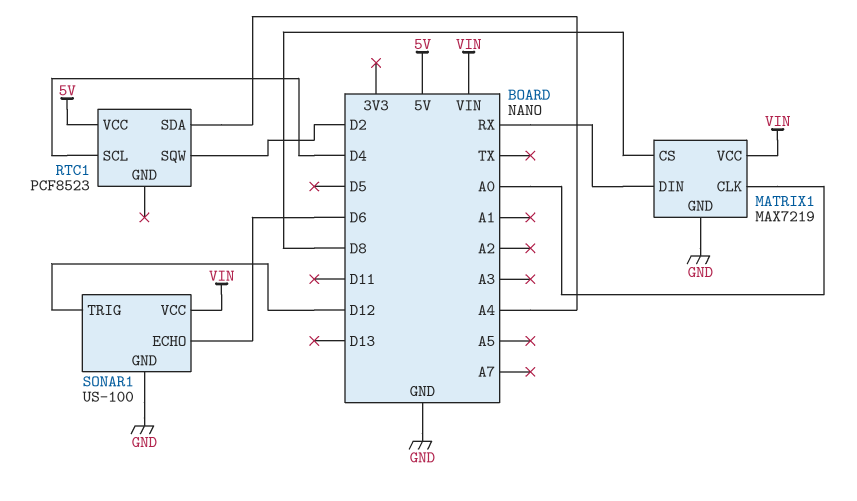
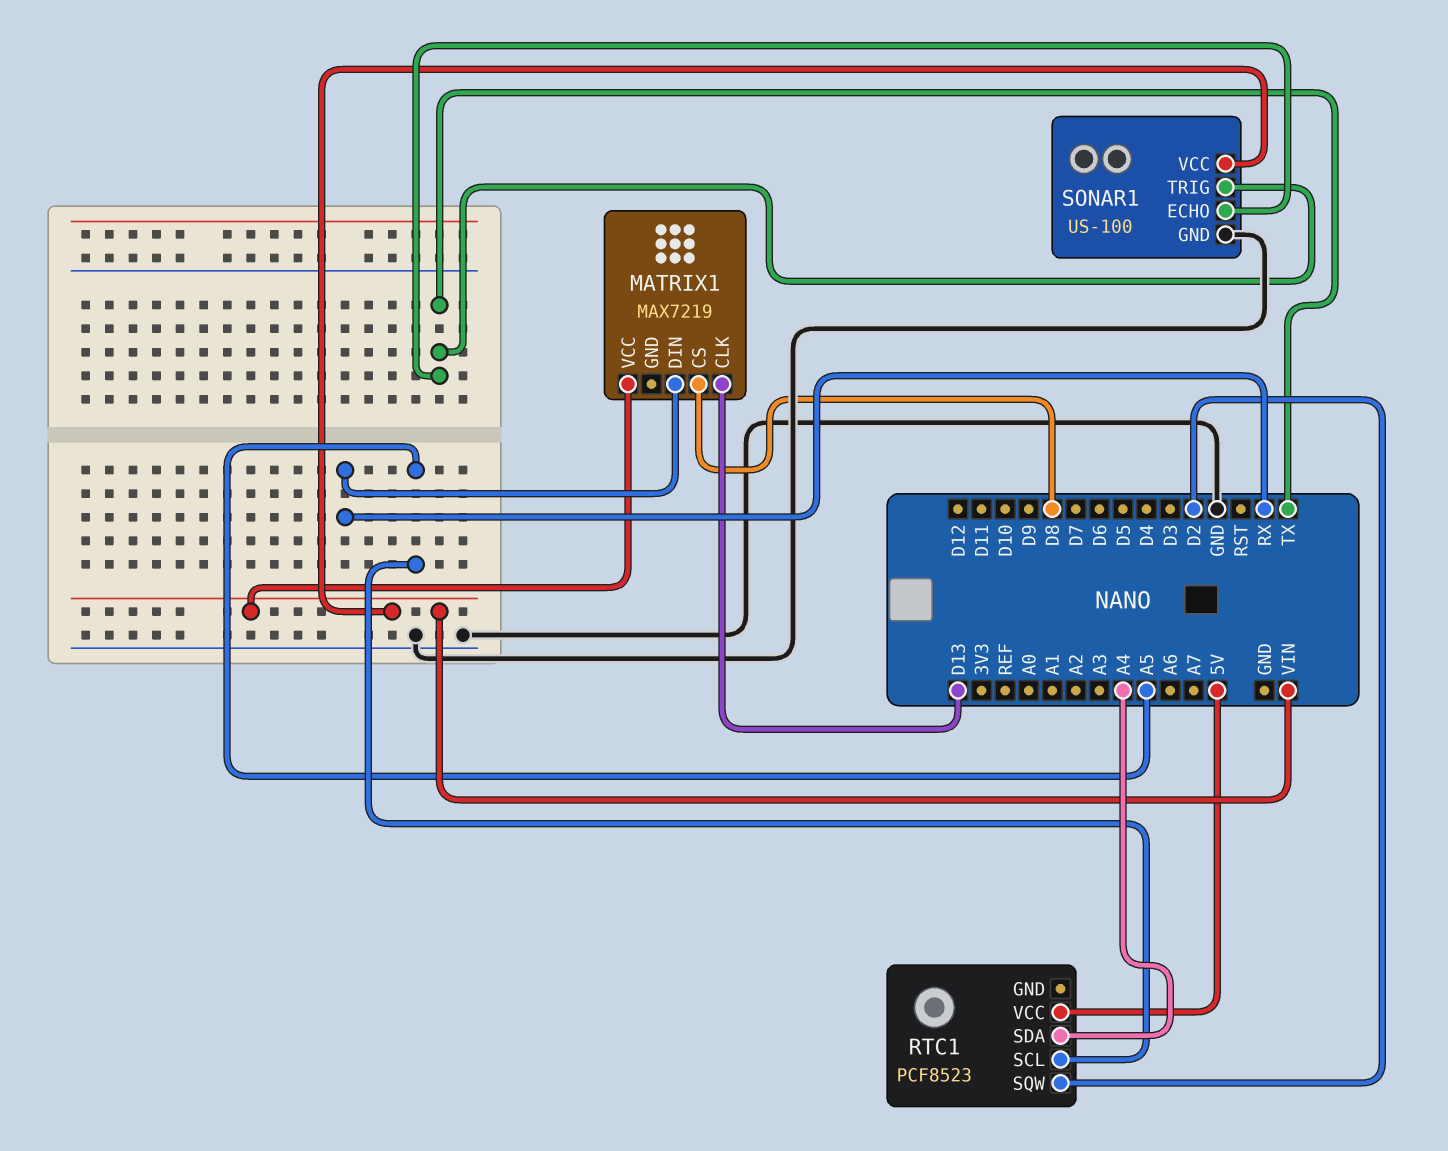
MATRIX1 pin CLK: A0 -> D13
MATRIX1 pin GND: GND -> none
RTC1 pin SCL: D4 -> A5
SONAR1 pin ECHO: D6 -> TX
SONAR1 pin TRIG: D12 -> TX

